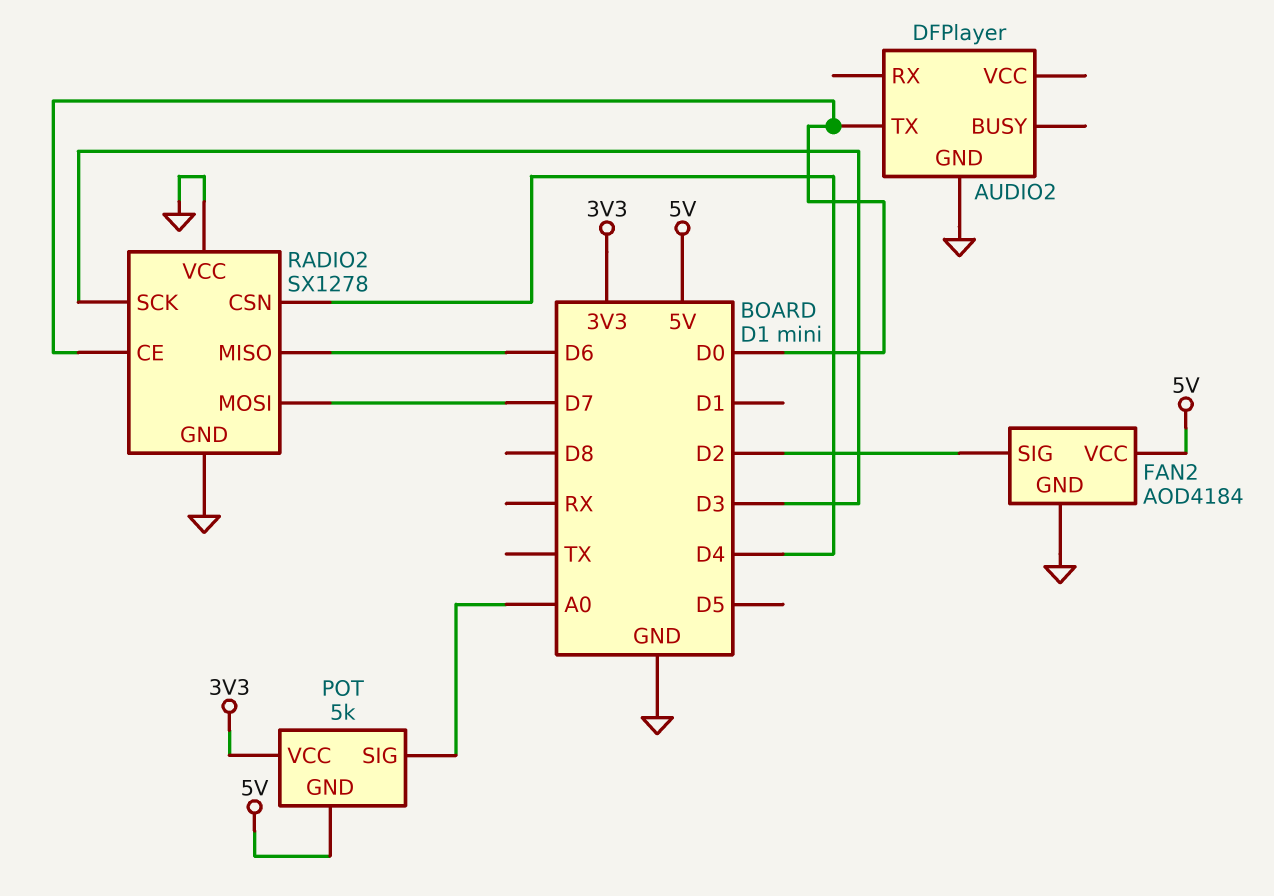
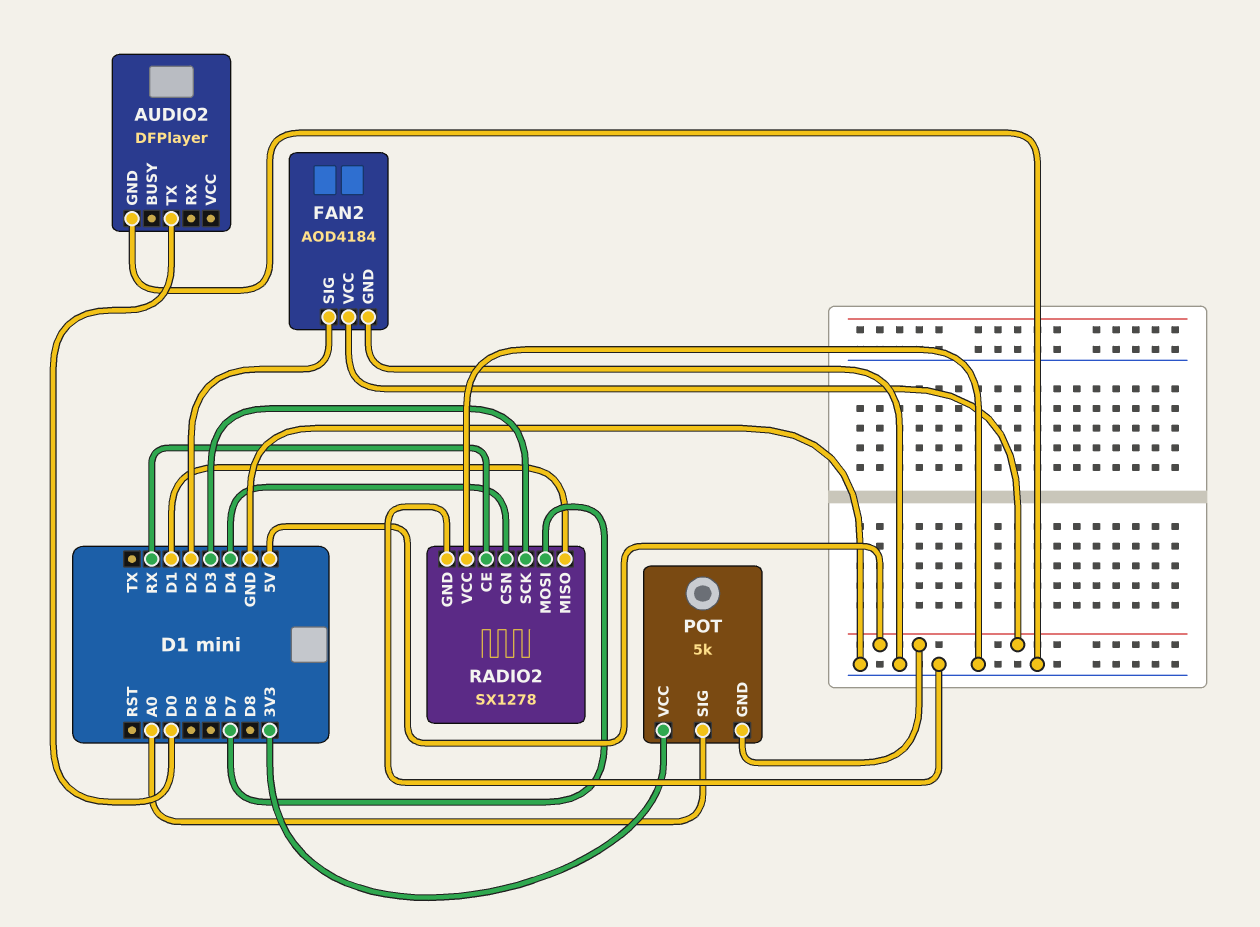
RADIO2 pin CE: D0 -> RX
RADIO2 pin MISO: D6 -> D1

